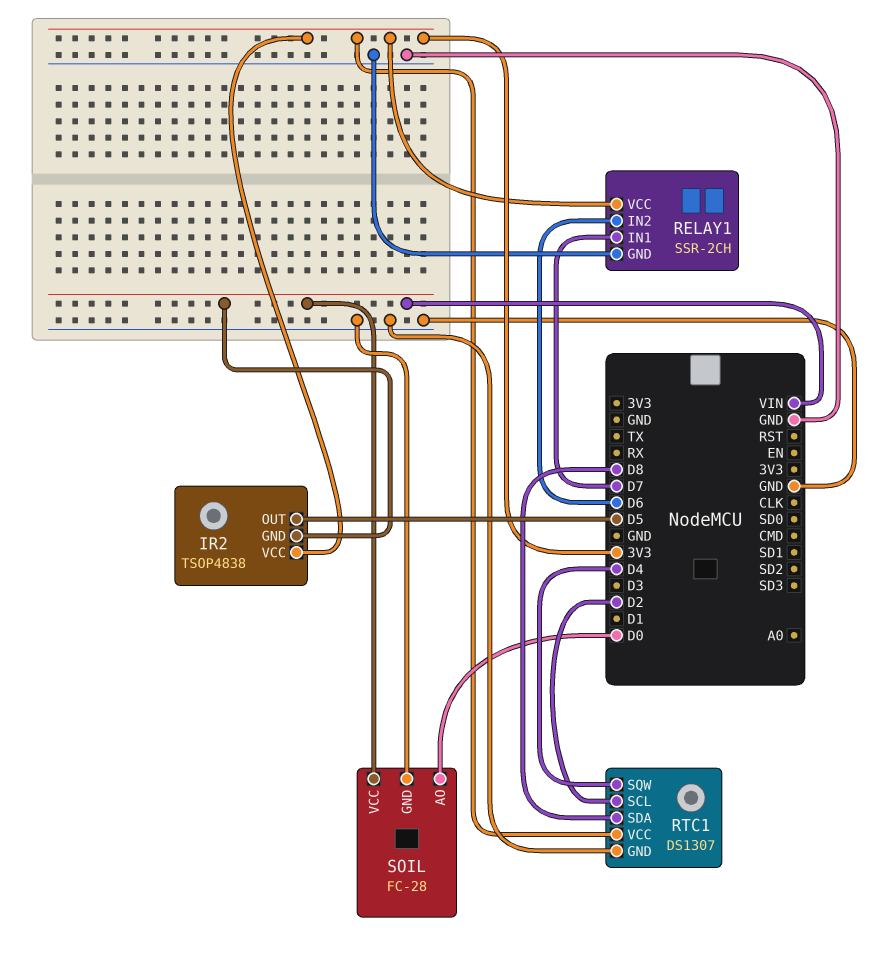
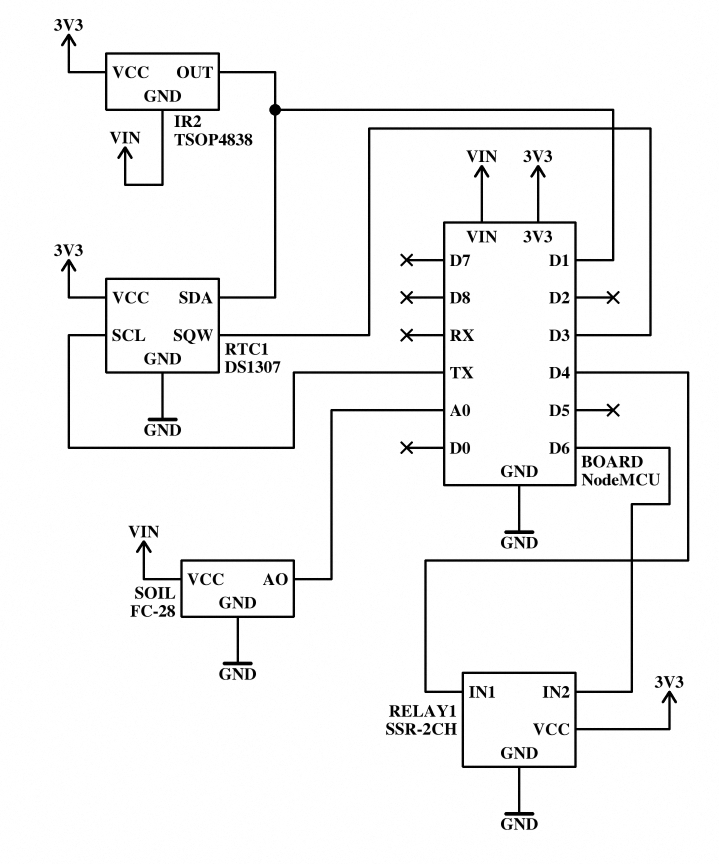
IR2 pin OUT: D5 -> D1
RELAY1 pin IN1: D7 -> D4
RTC1 pin SCL: D2 -> TX
RTC1 pin SDA: D8 -> D1
RTC1 pin SQW: D4 -> D3
SOIL pin AO: D0 -> A0

